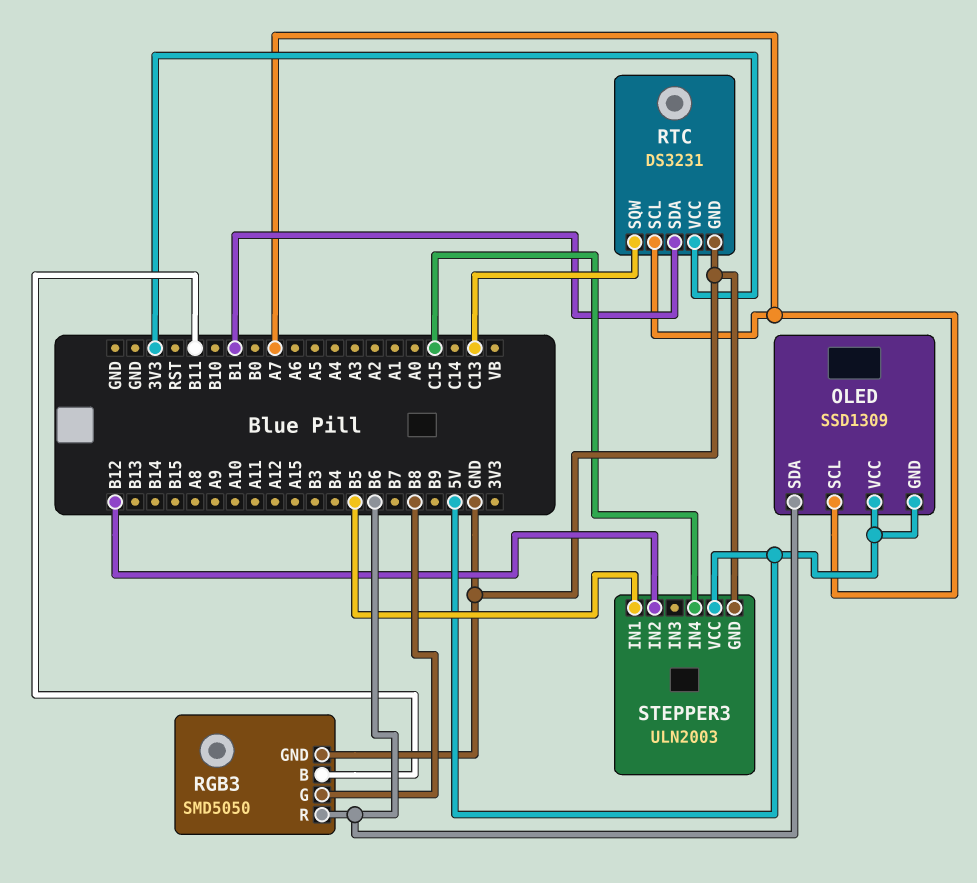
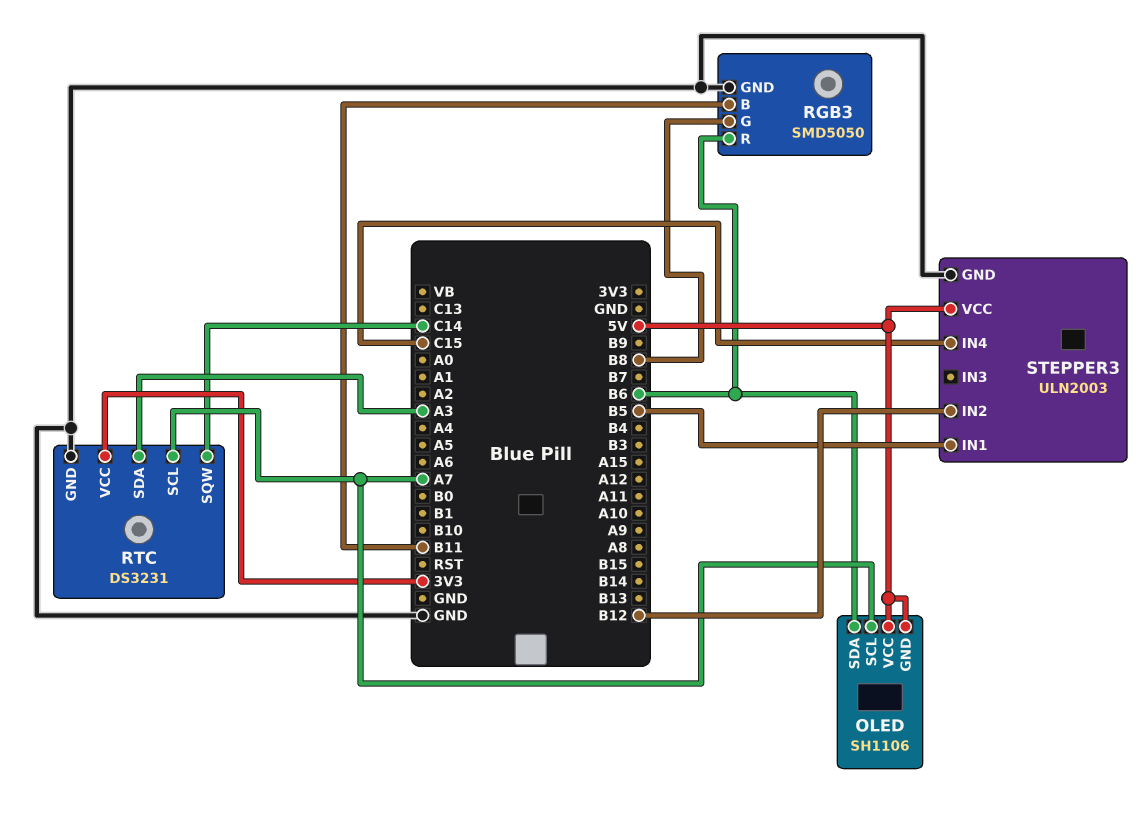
OLED: SSD1309 -> SH1106
RTC pin SDA: B1 -> A3
RTC pin SQW: C13 -> C14

